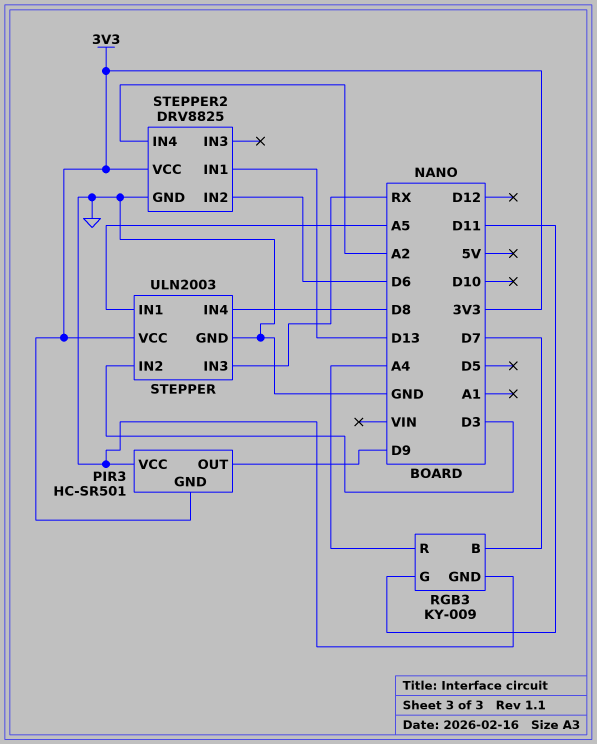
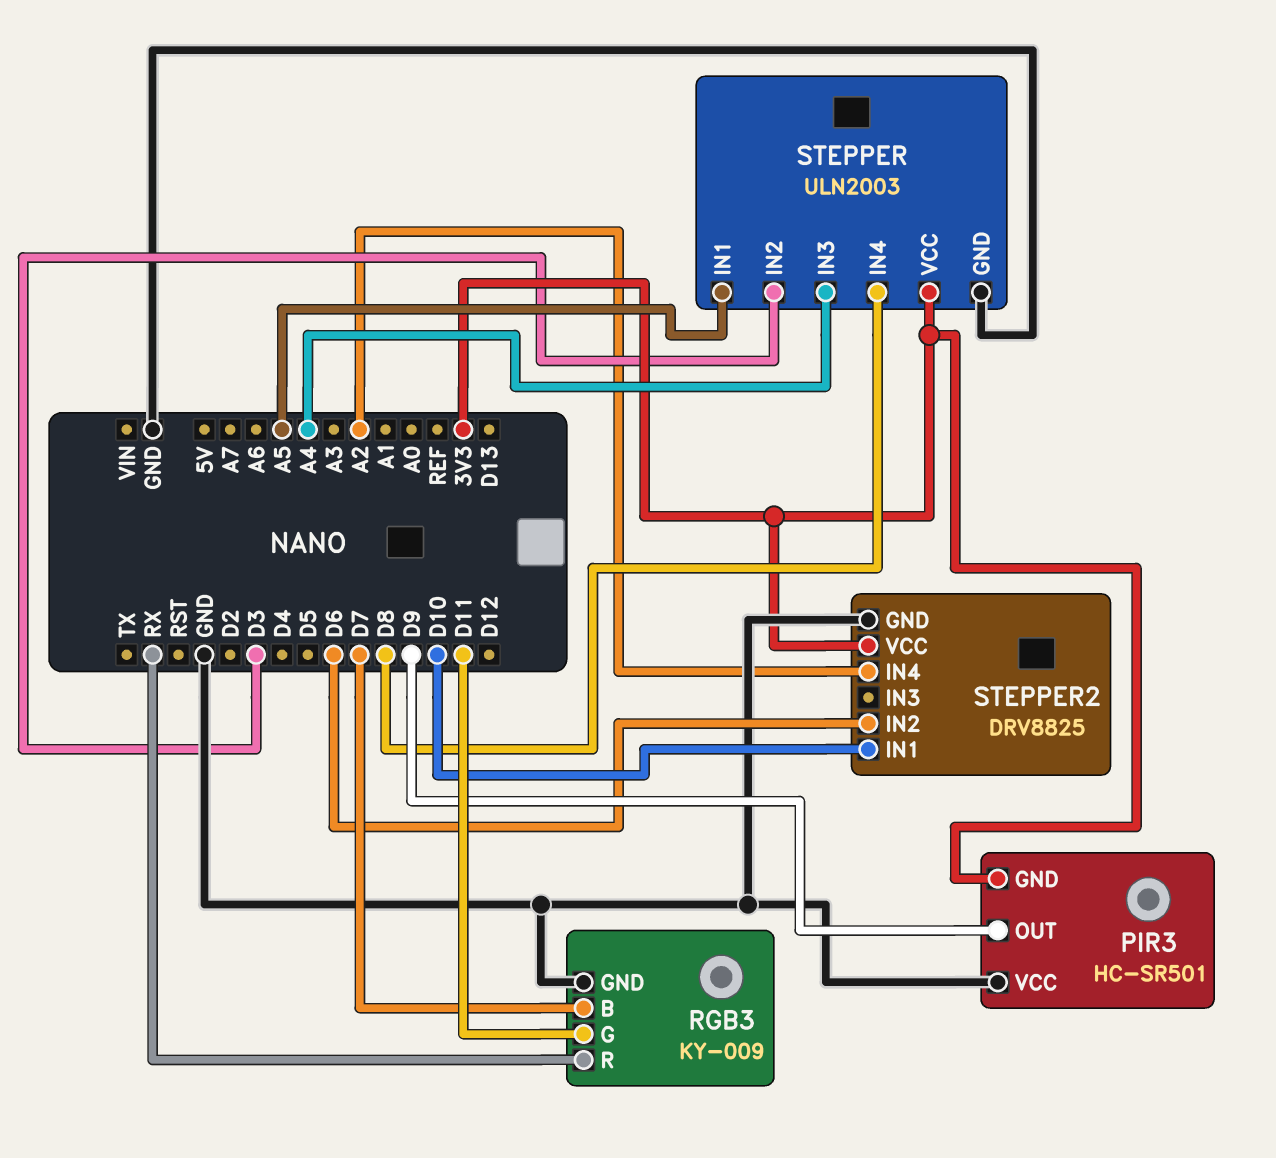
RGB3 pin R: A4 -> RX
STEPPER pin IN3: RX -> A4
STEPPER2 pin IN1: D13 -> D10

